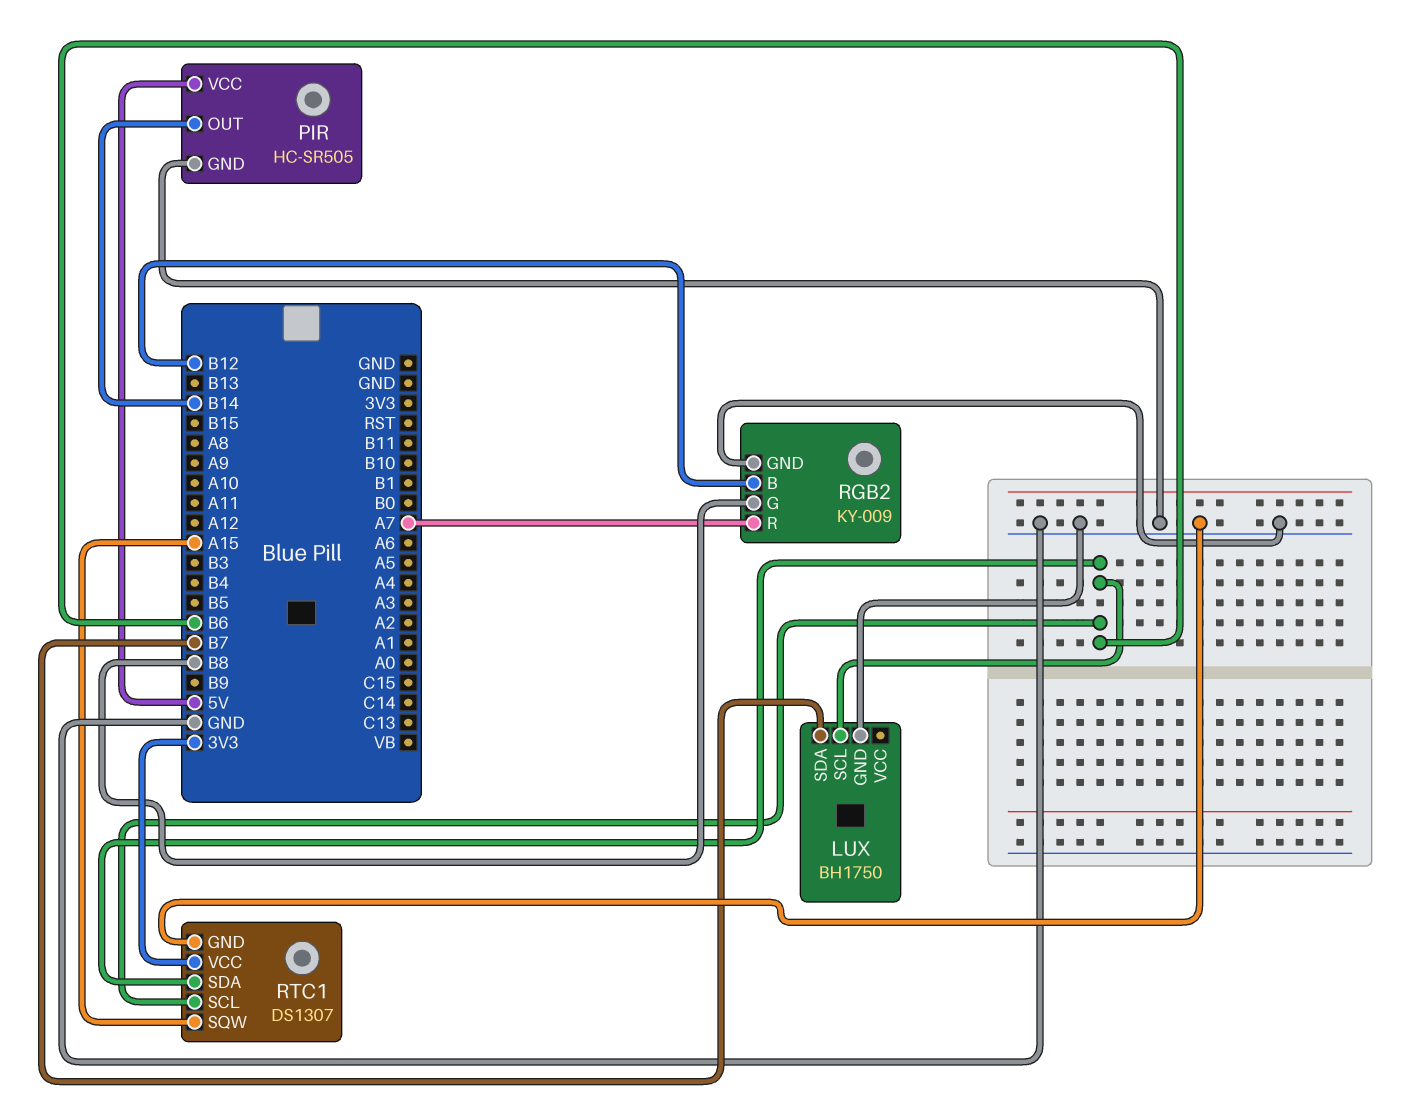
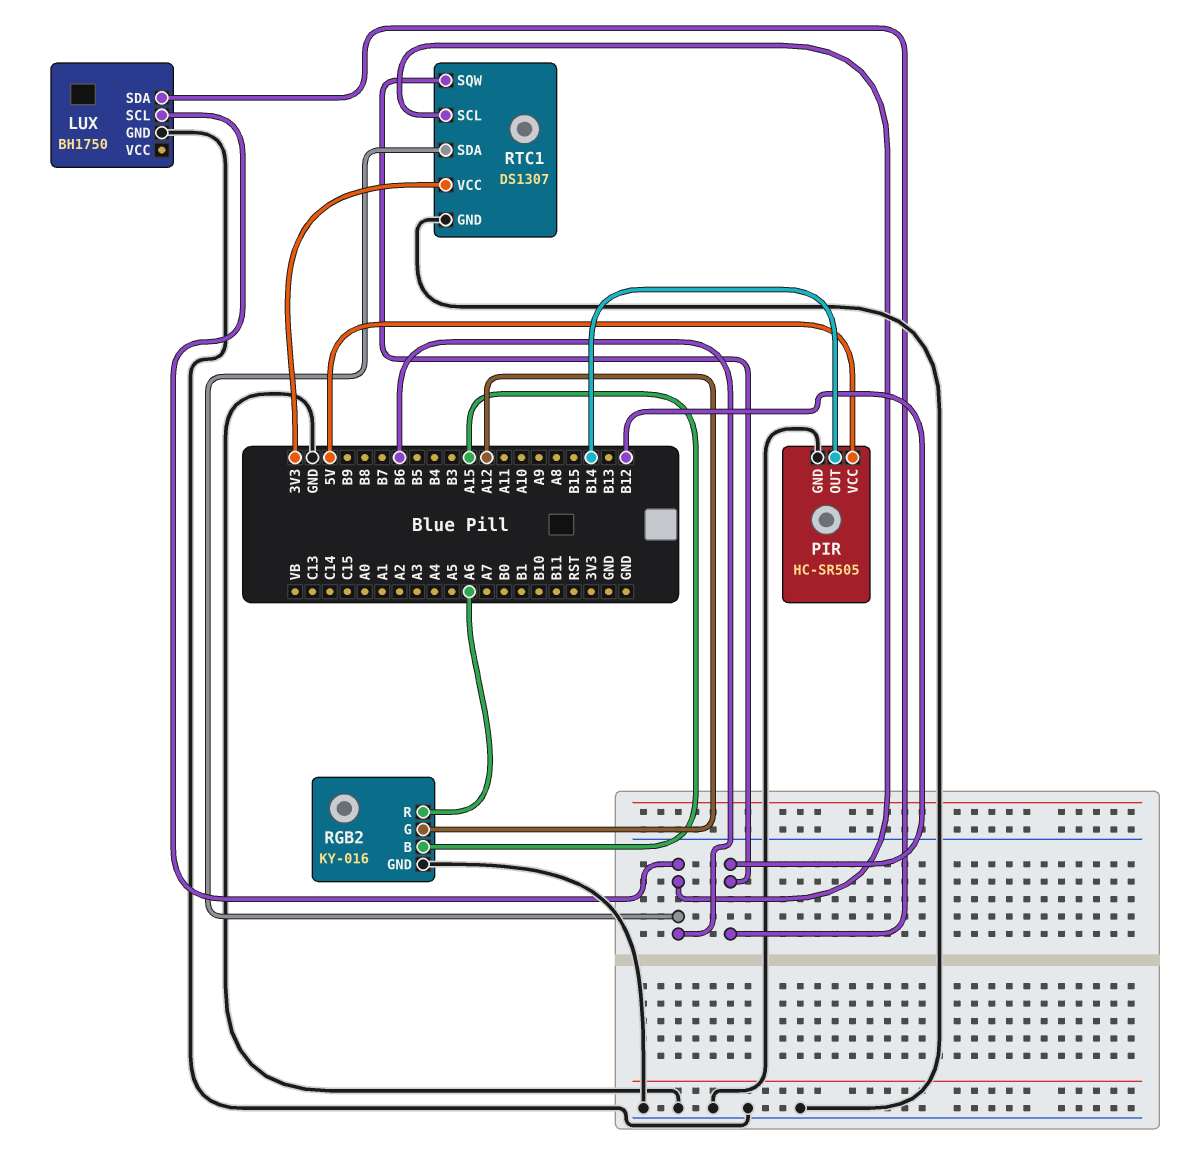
LUX pin SDA: B7 -> B12
RGB2: KY-009 -> KY-016
RGB2 pin B: B12 -> A15
RGB2 pin G: B8 -> A12
RGB2 pin R: A7 -> A6
RTC1 pin SQW: A15 -> B12

